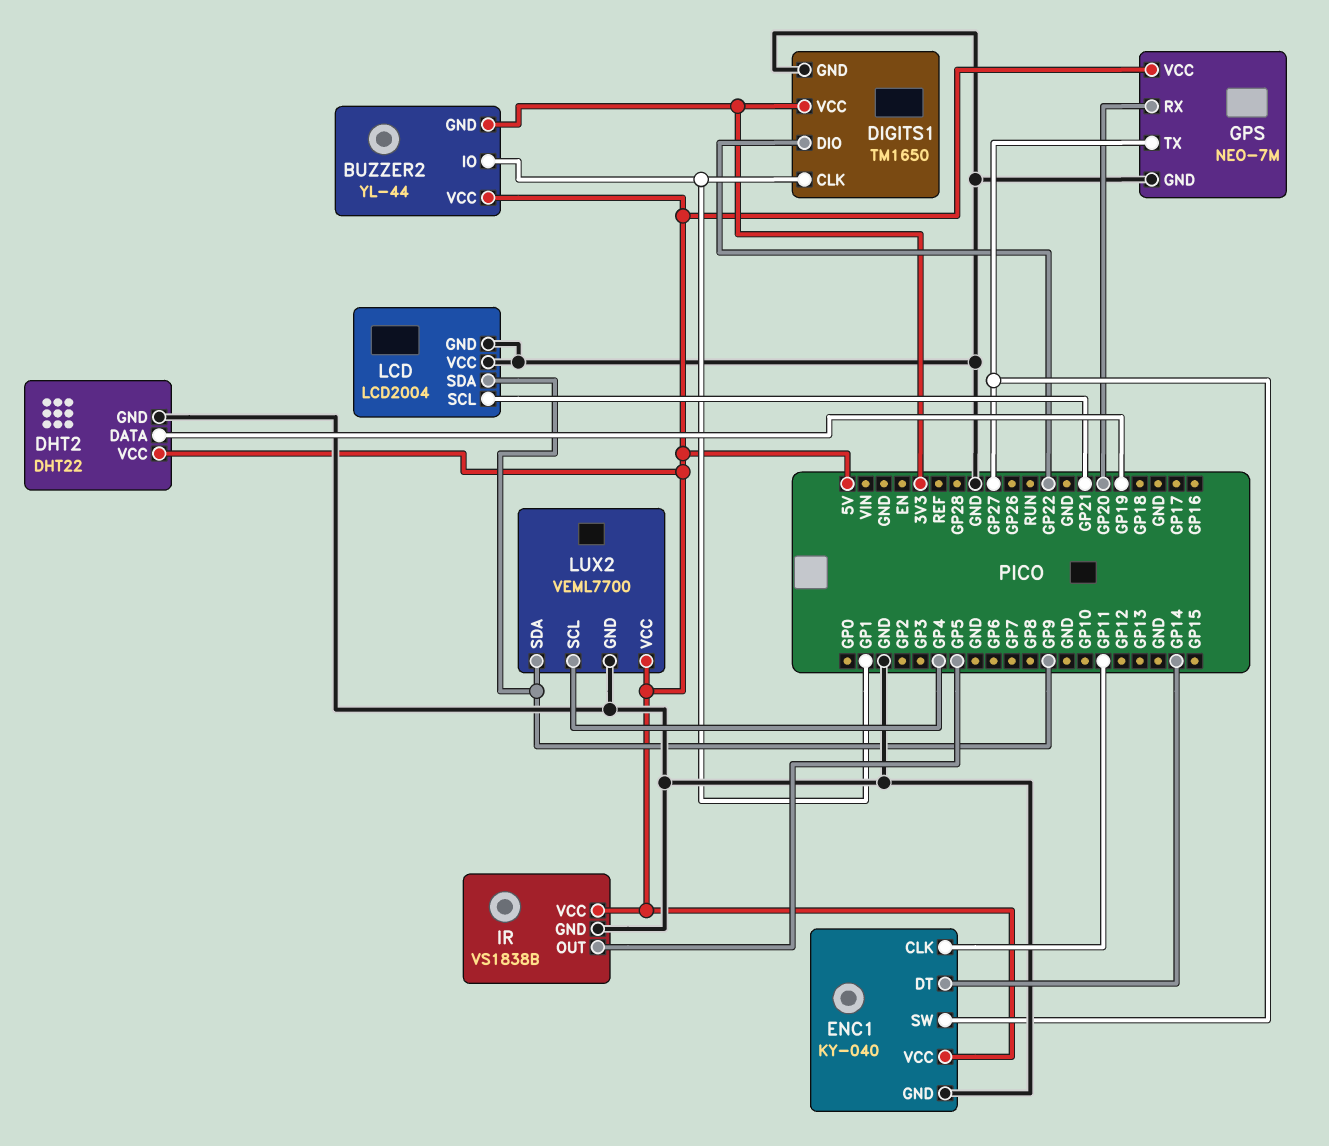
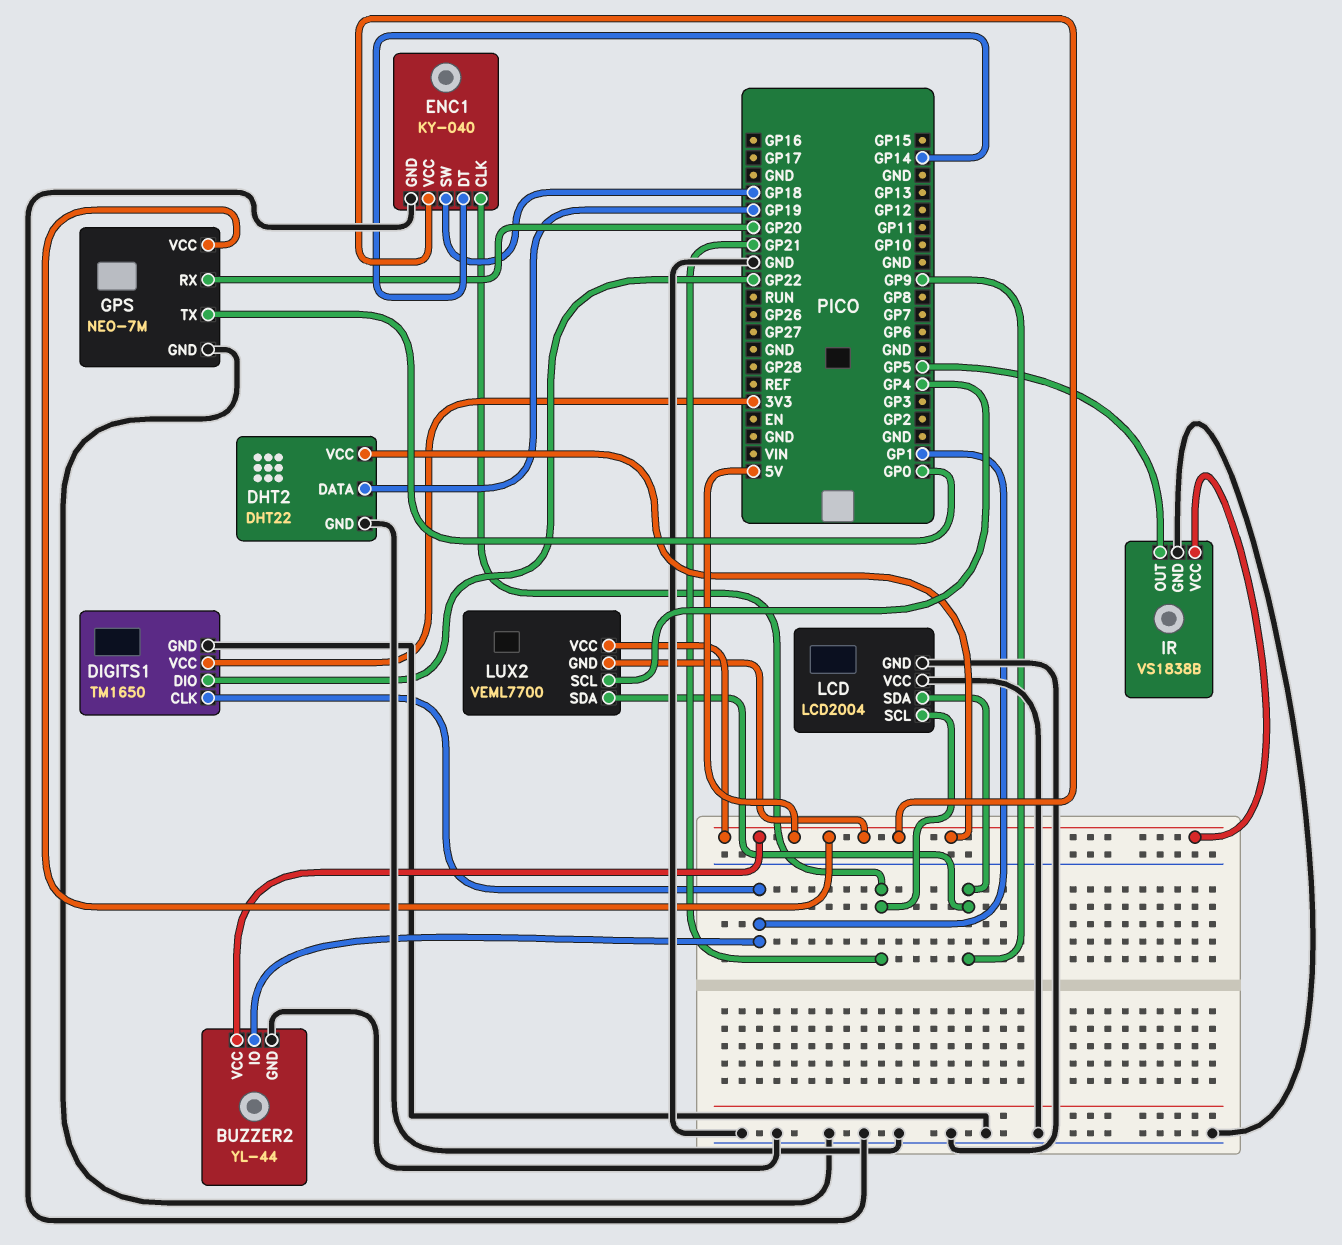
BUZZER2 pin GND: 3V3 -> GND
ENC1 pin CLK: GP11 -> GP21
ENC1 pin SW: GP27 -> GP18
GPS pin TX: GP27 -> GP0
LUX2 pin GND: GND -> 5V

